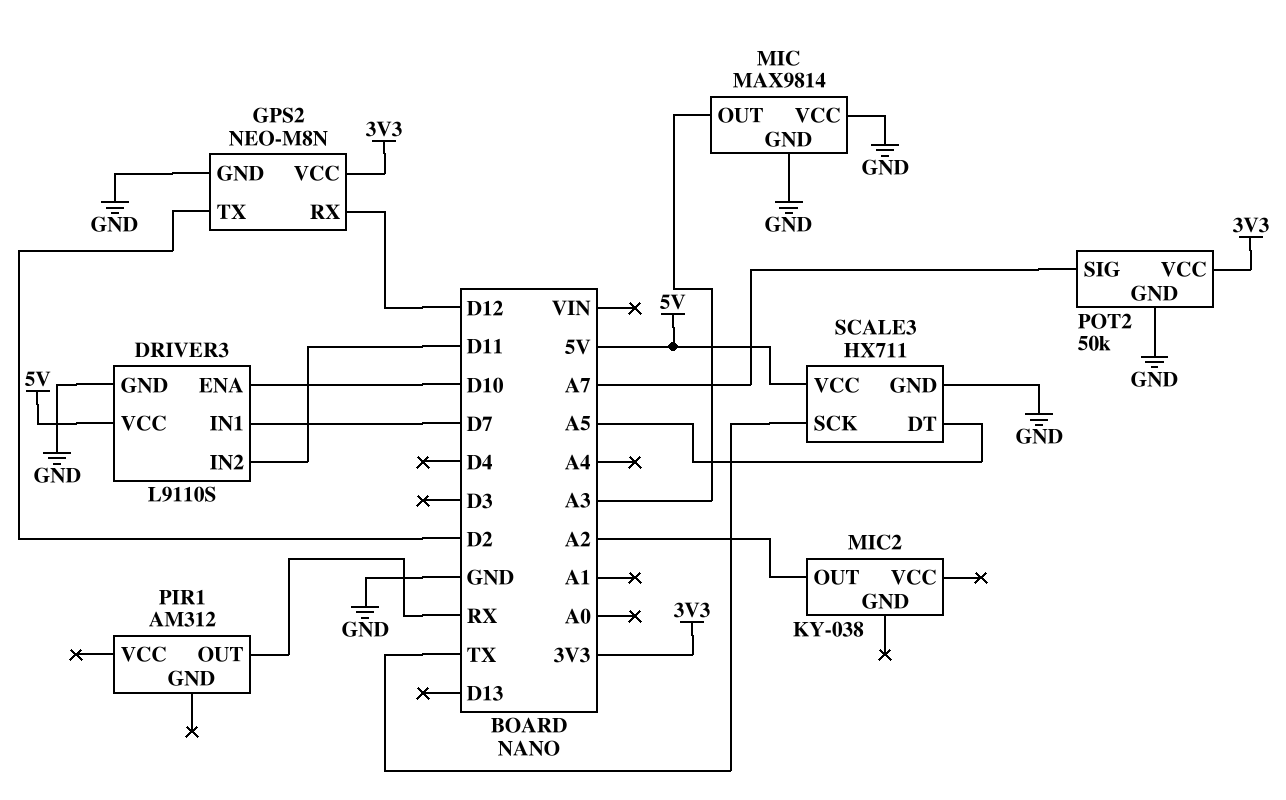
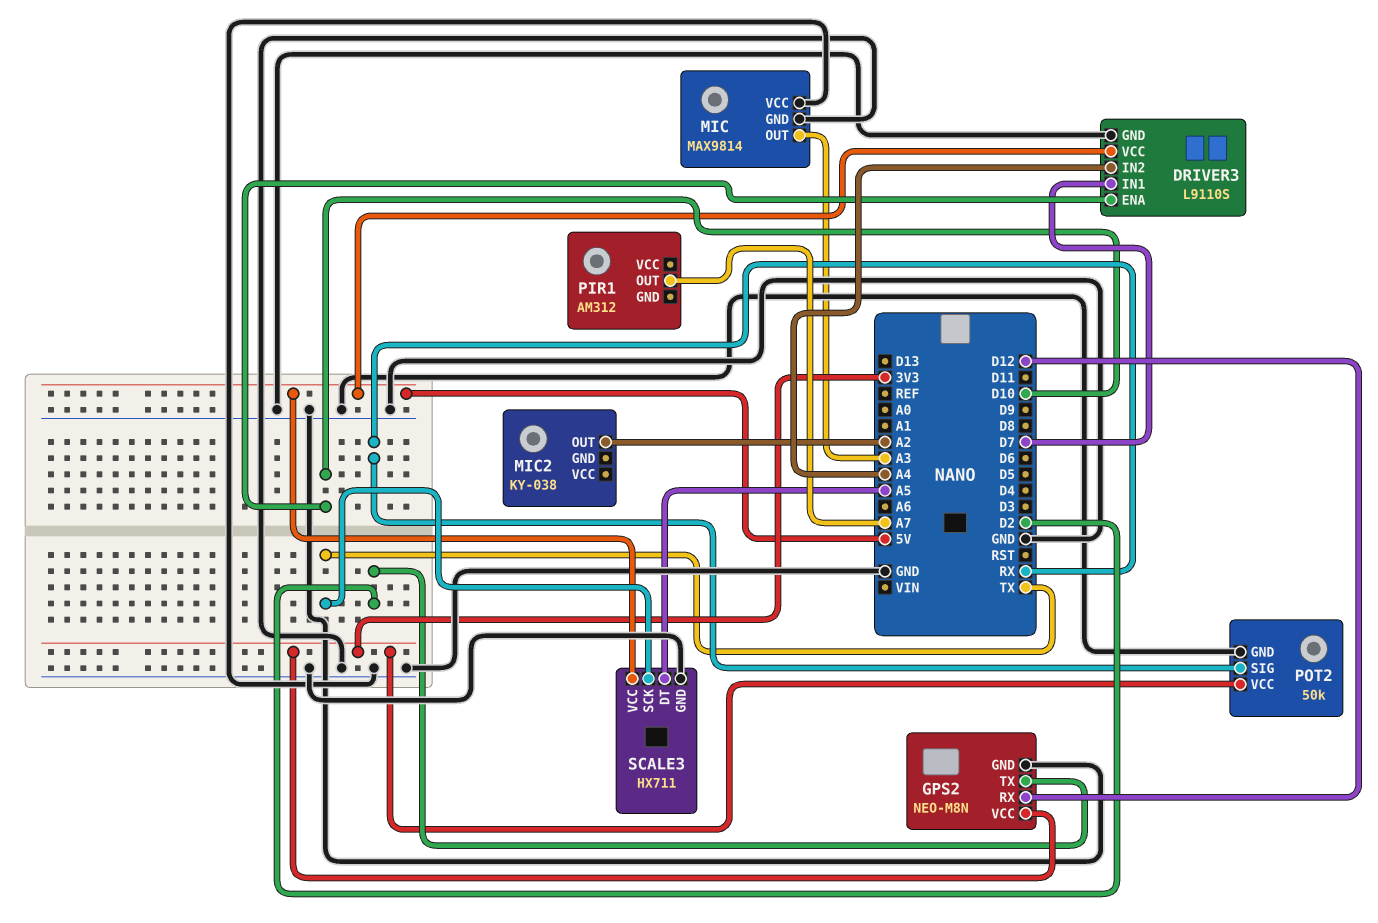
DRIVER3 pin IN2: D11 -> A4
PIR1 pin OUT: RX -> A7
POT2 pin SIG: A7 -> RX

